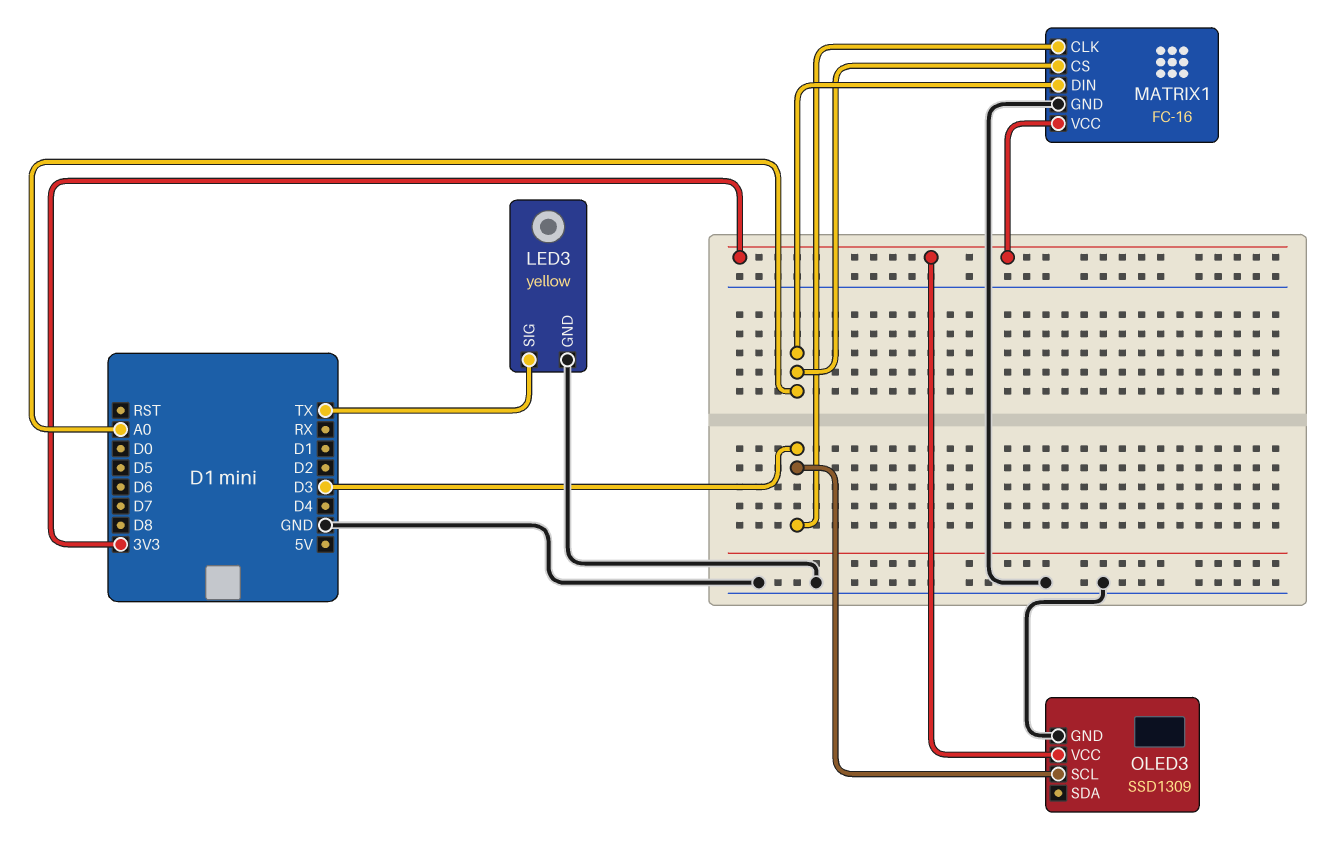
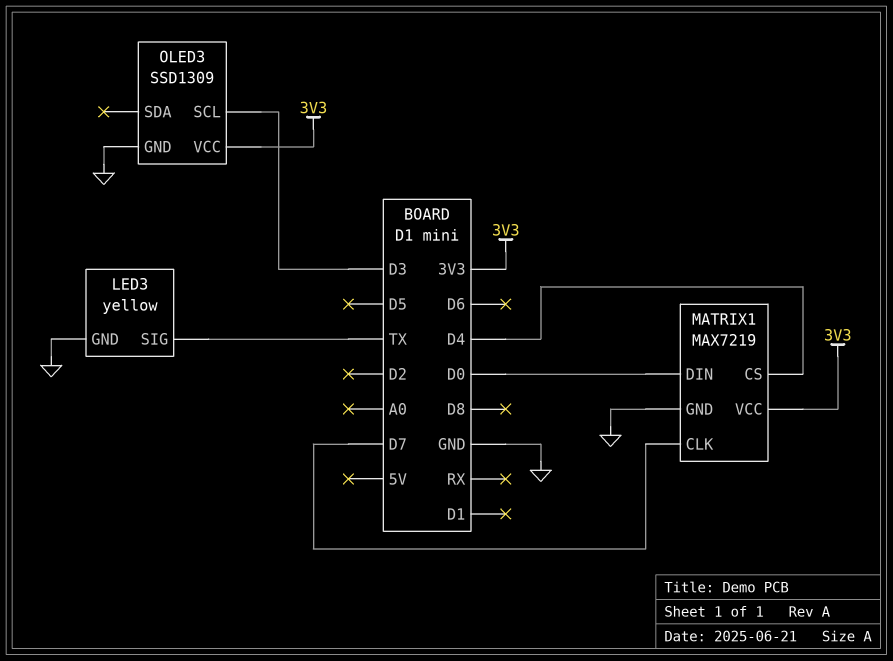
MATRIX1: FC-16 -> MAX7219
MATRIX1 pin CLK: D3 -> D7
MATRIX1 pin CS: A0 -> D4
MATRIX1 pin DIN: A0 -> D0

